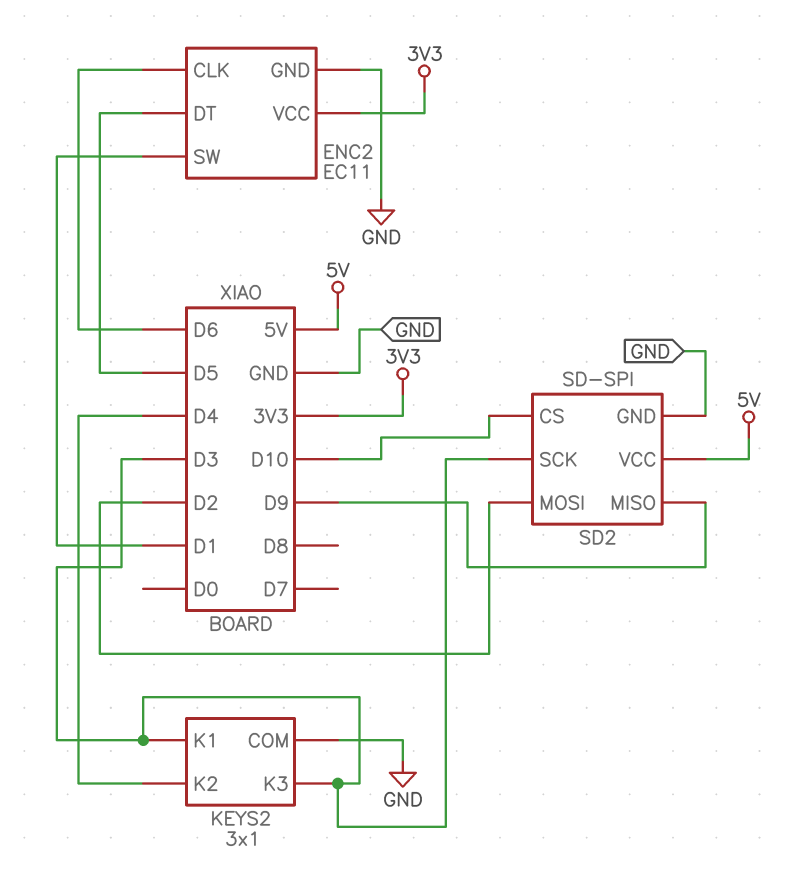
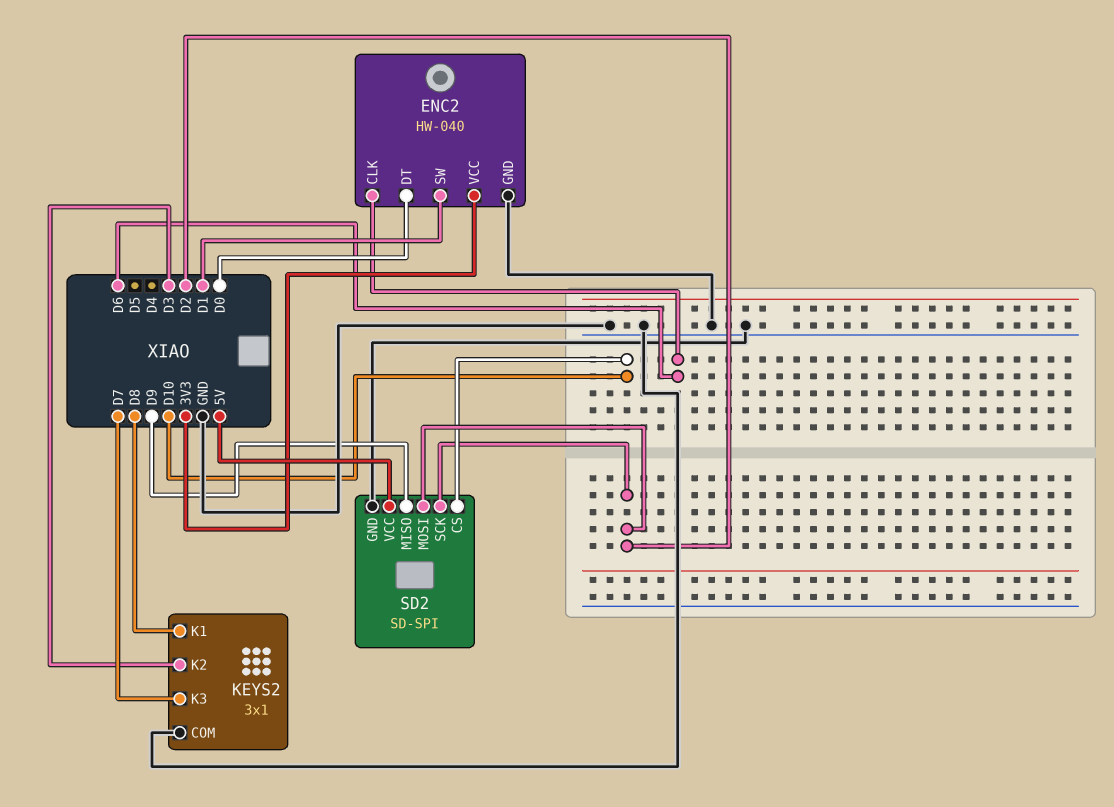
ENC2: EC11 -> HW-040
ENC2 pin DT: D5 -> D0
KEYS2 pin K1: D3 -> D8
KEYS2 pin K2: D4 -> D3
KEYS2 pin K3: D3 -> D7
SD2 pin SCK: D3 -> D2

